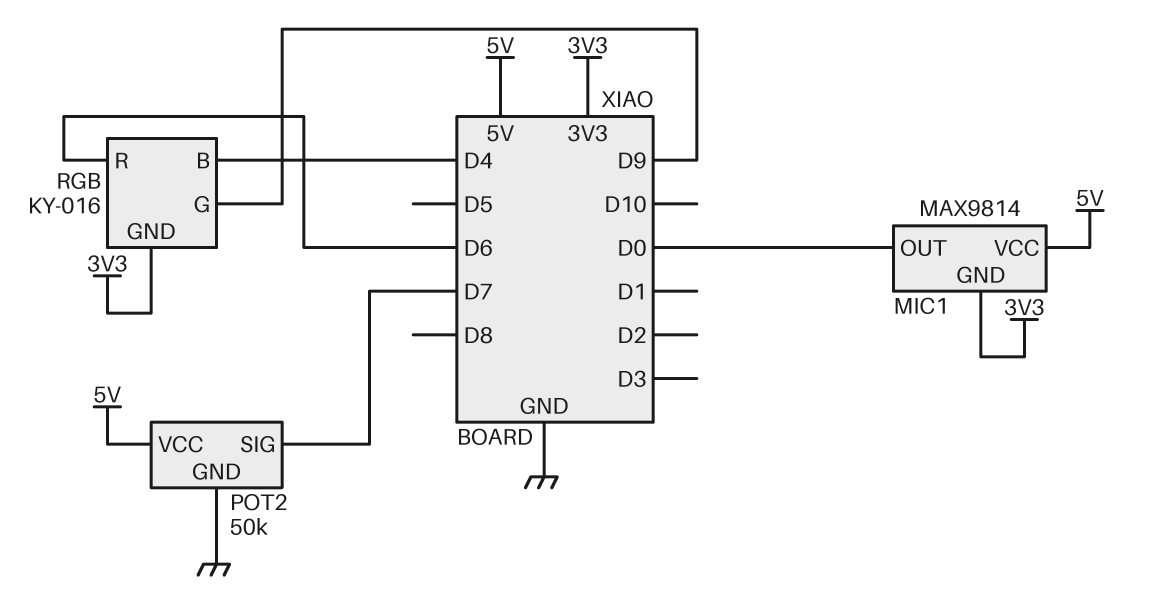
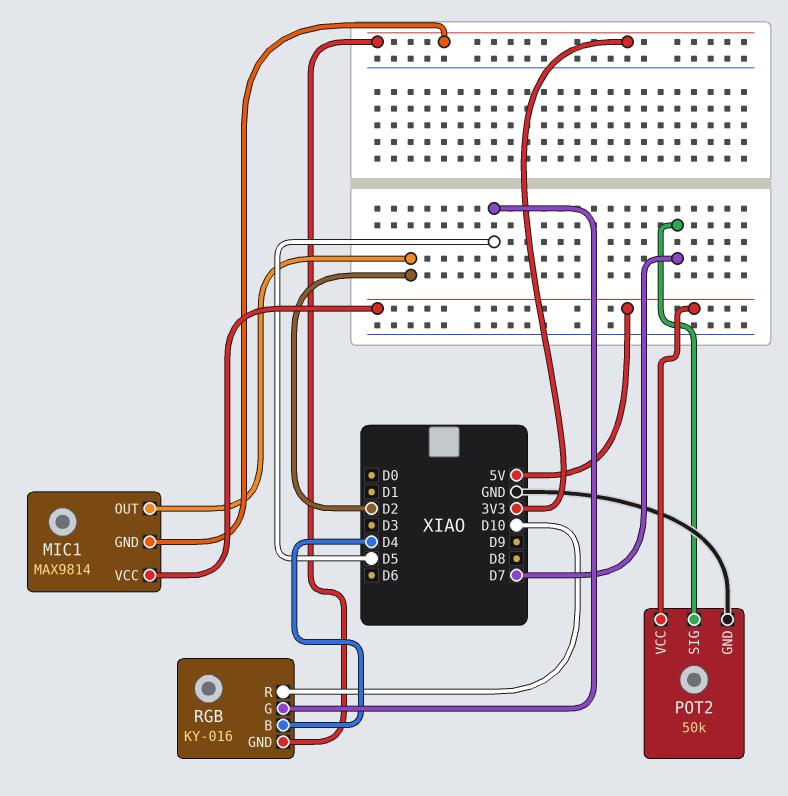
MIC1 pin OUT: D0 -> D2
RGB pin G: D9 -> D5
RGB pin R: D6 -> D10

